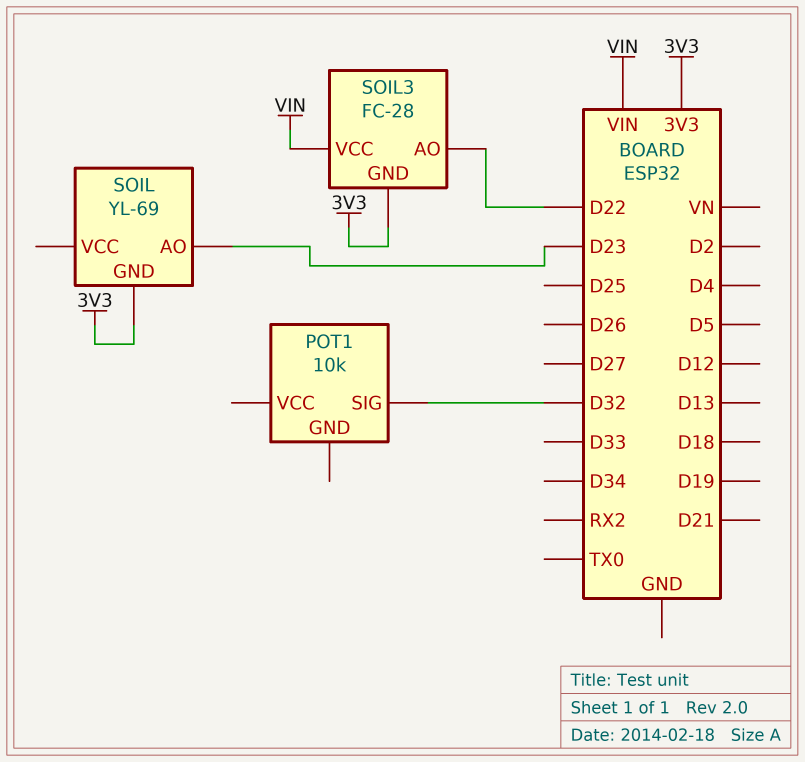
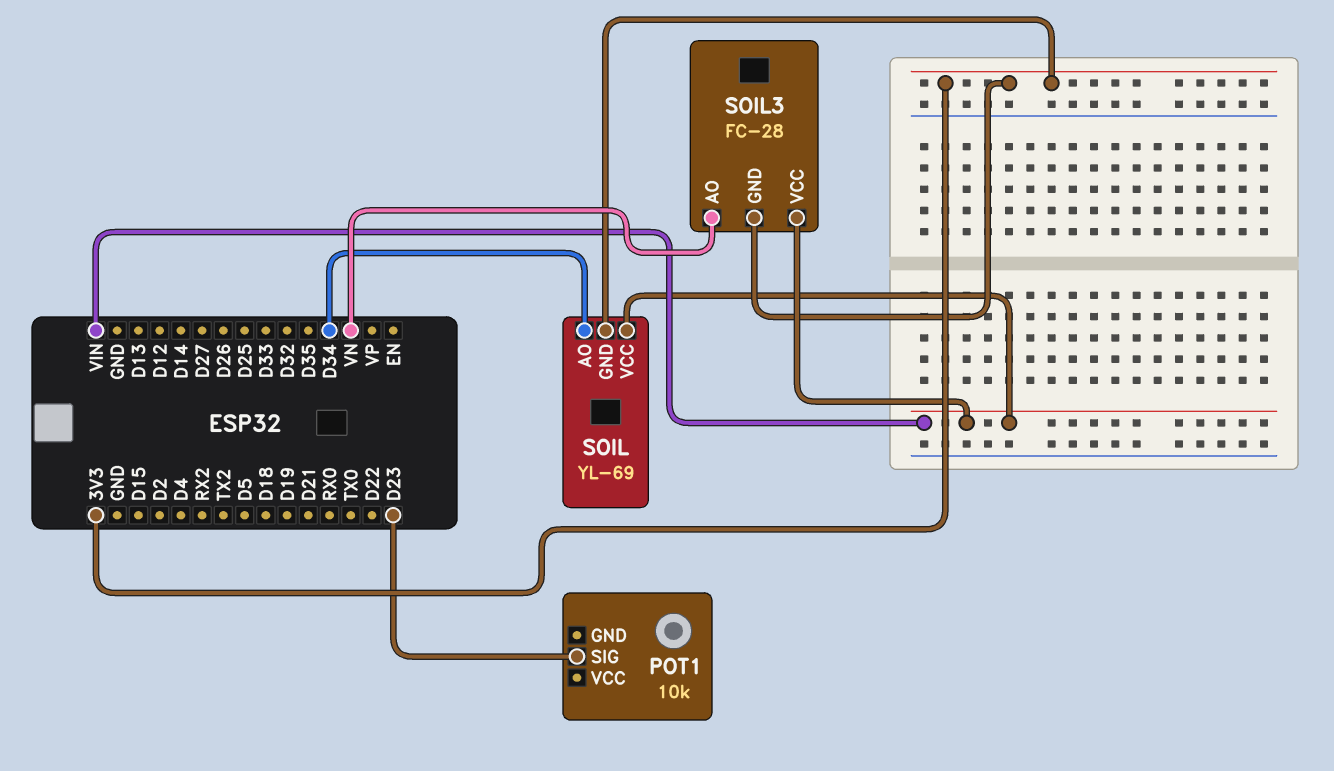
POT1 pin SIG: D32 -> D23
SOIL pin AO: D23 -> D34
SOIL pin VCC: none -> VIN
SOIL3 pin AO: D22 -> VN

